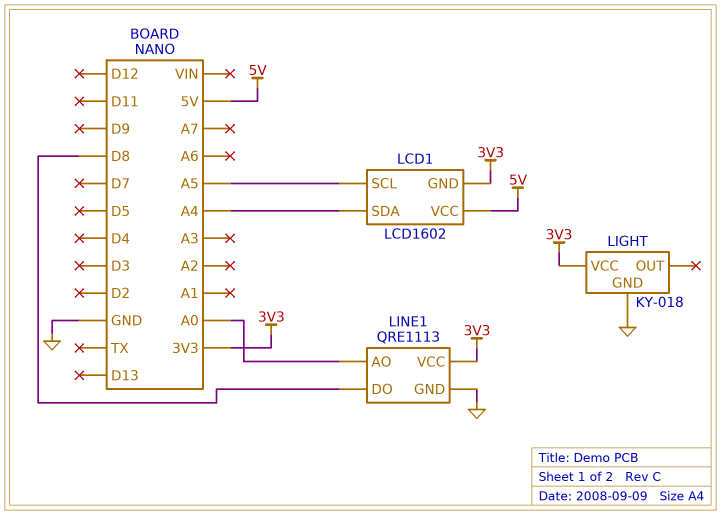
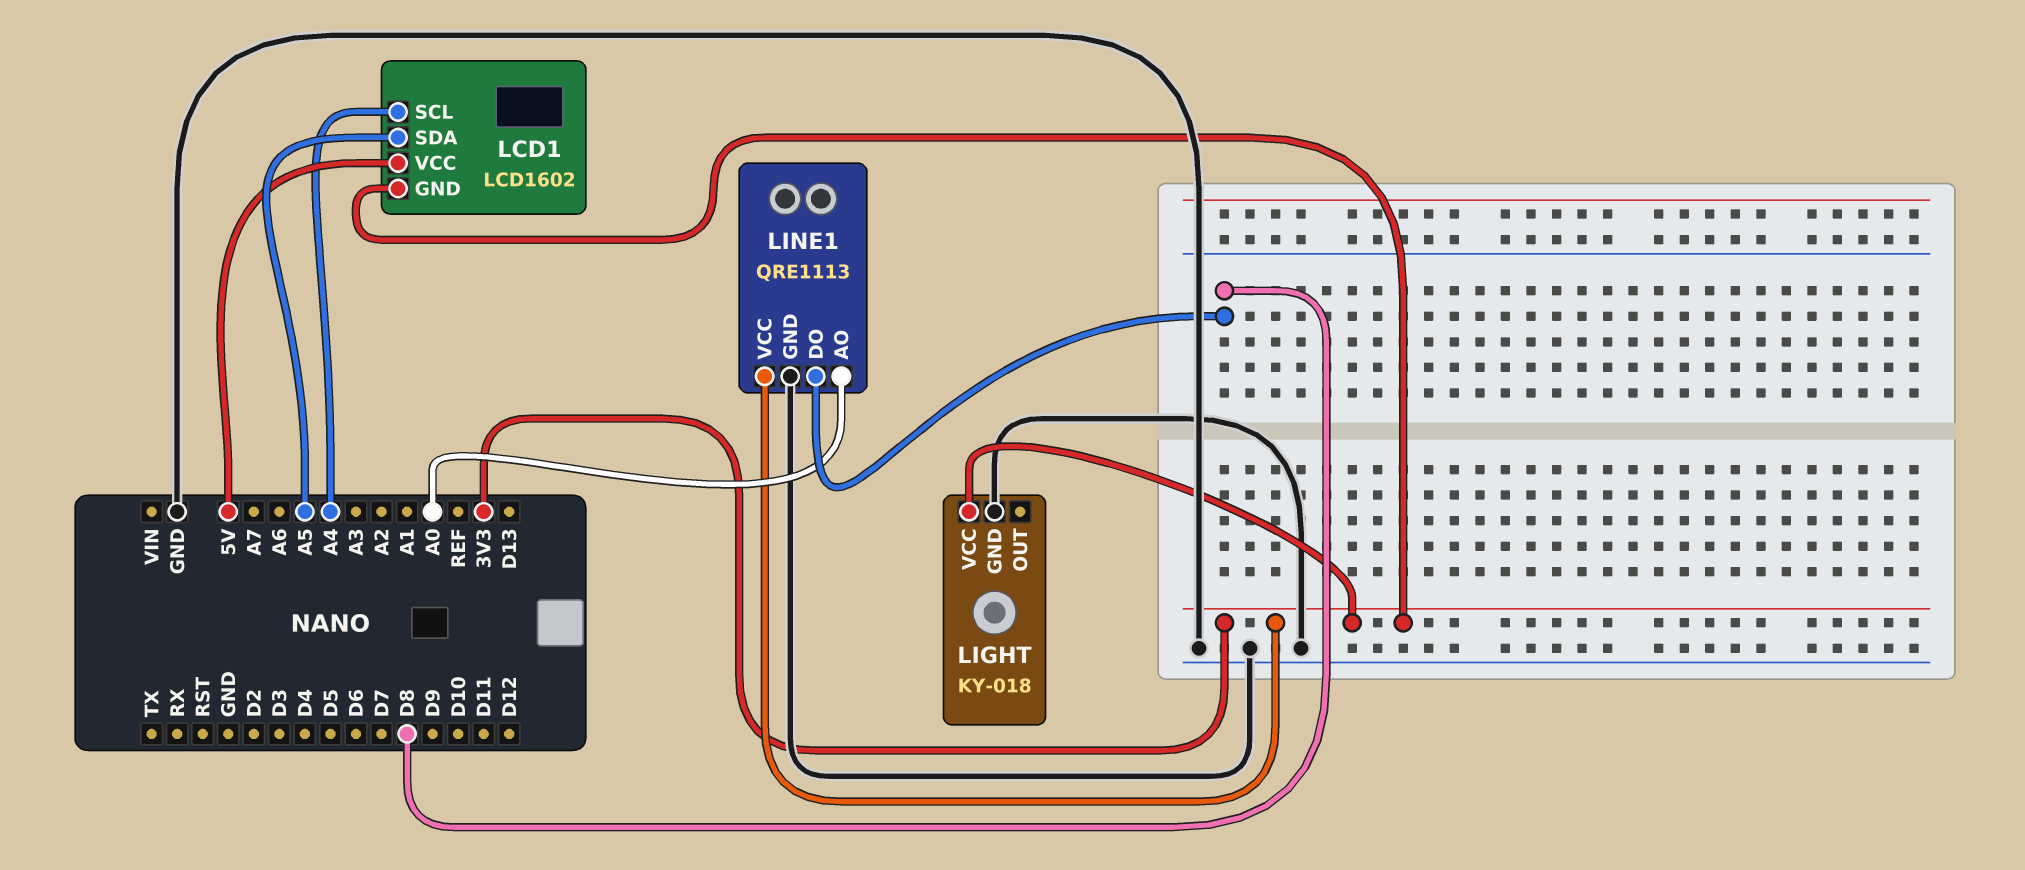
LCD1 pin SCL: A5 -> A4
LCD1 pin SDA: A4 -> A5

